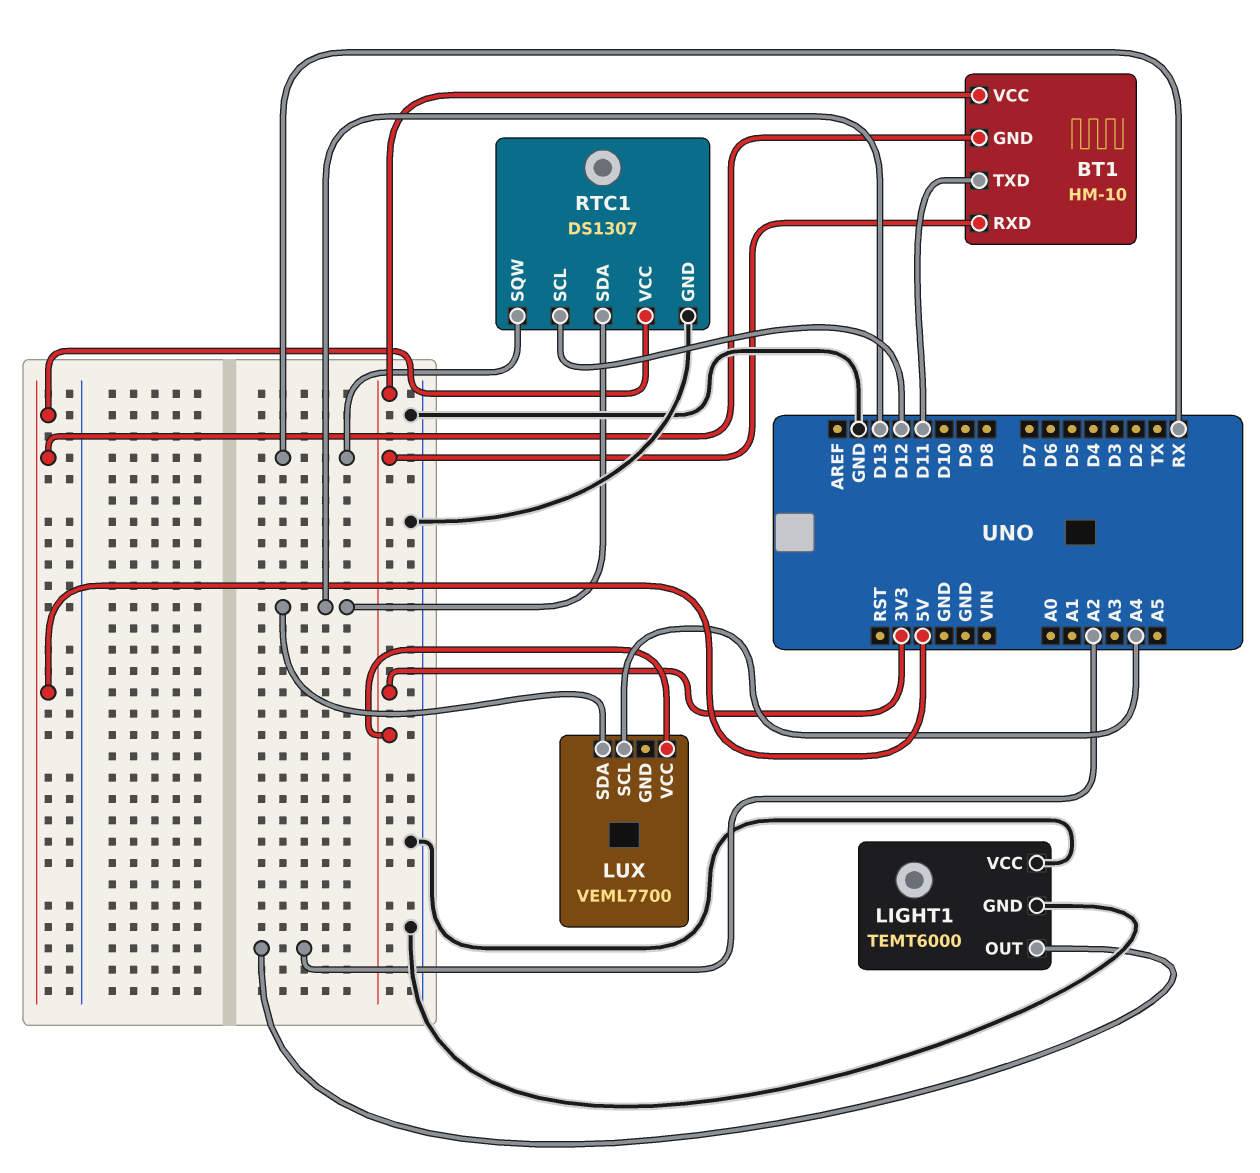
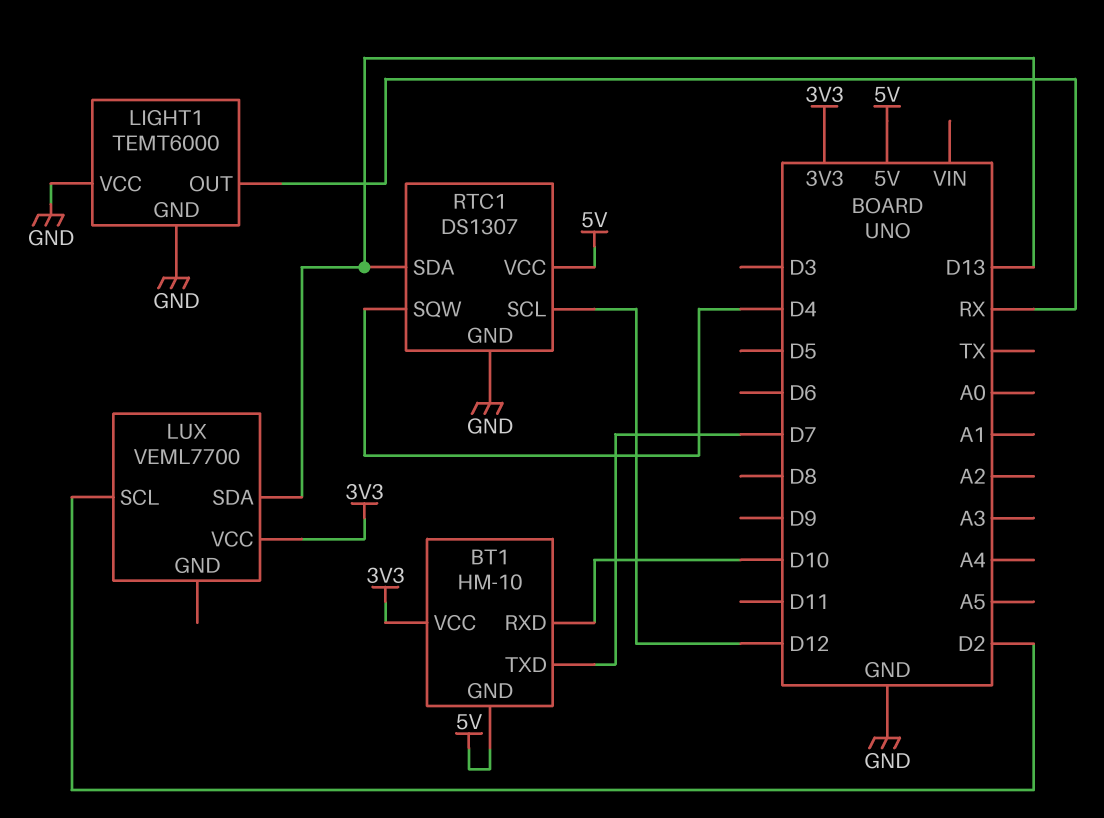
BT1 pin RXD: 3V3 -> D10
BT1 pin TXD: D11 -> D7
LIGHT1 pin OUT: A2 -> RX
LUX pin SCL: A4 -> D2
RTC1 pin SQW: RX -> D4

